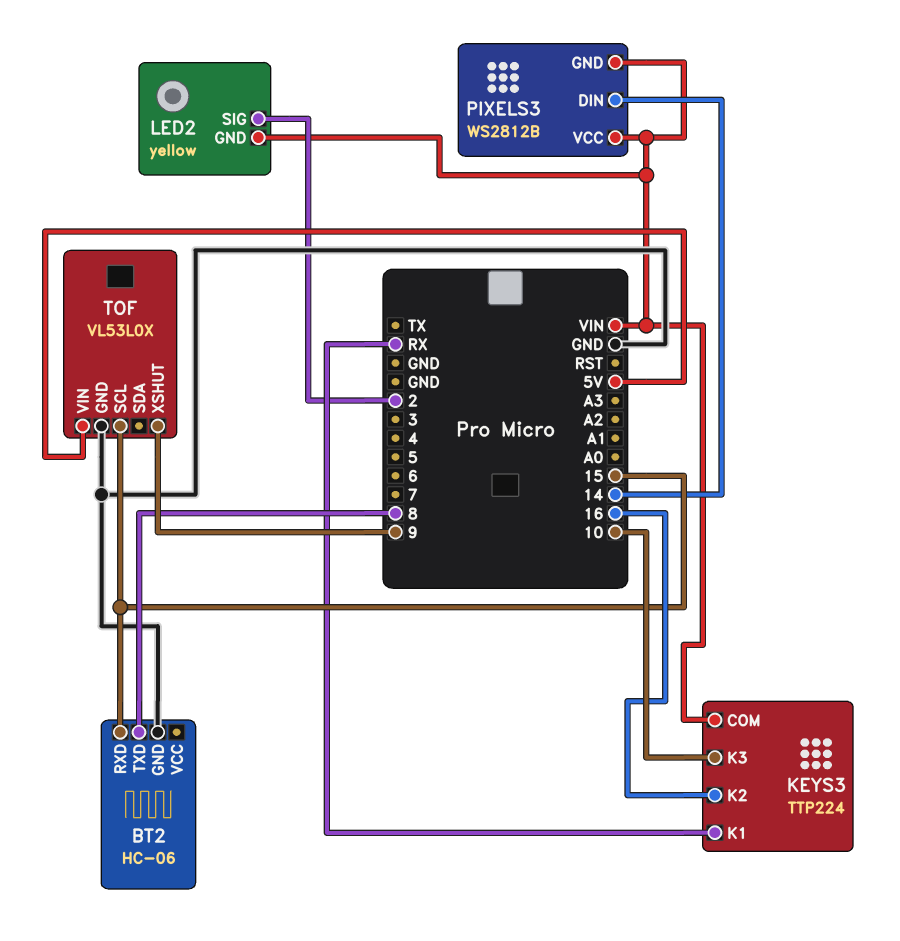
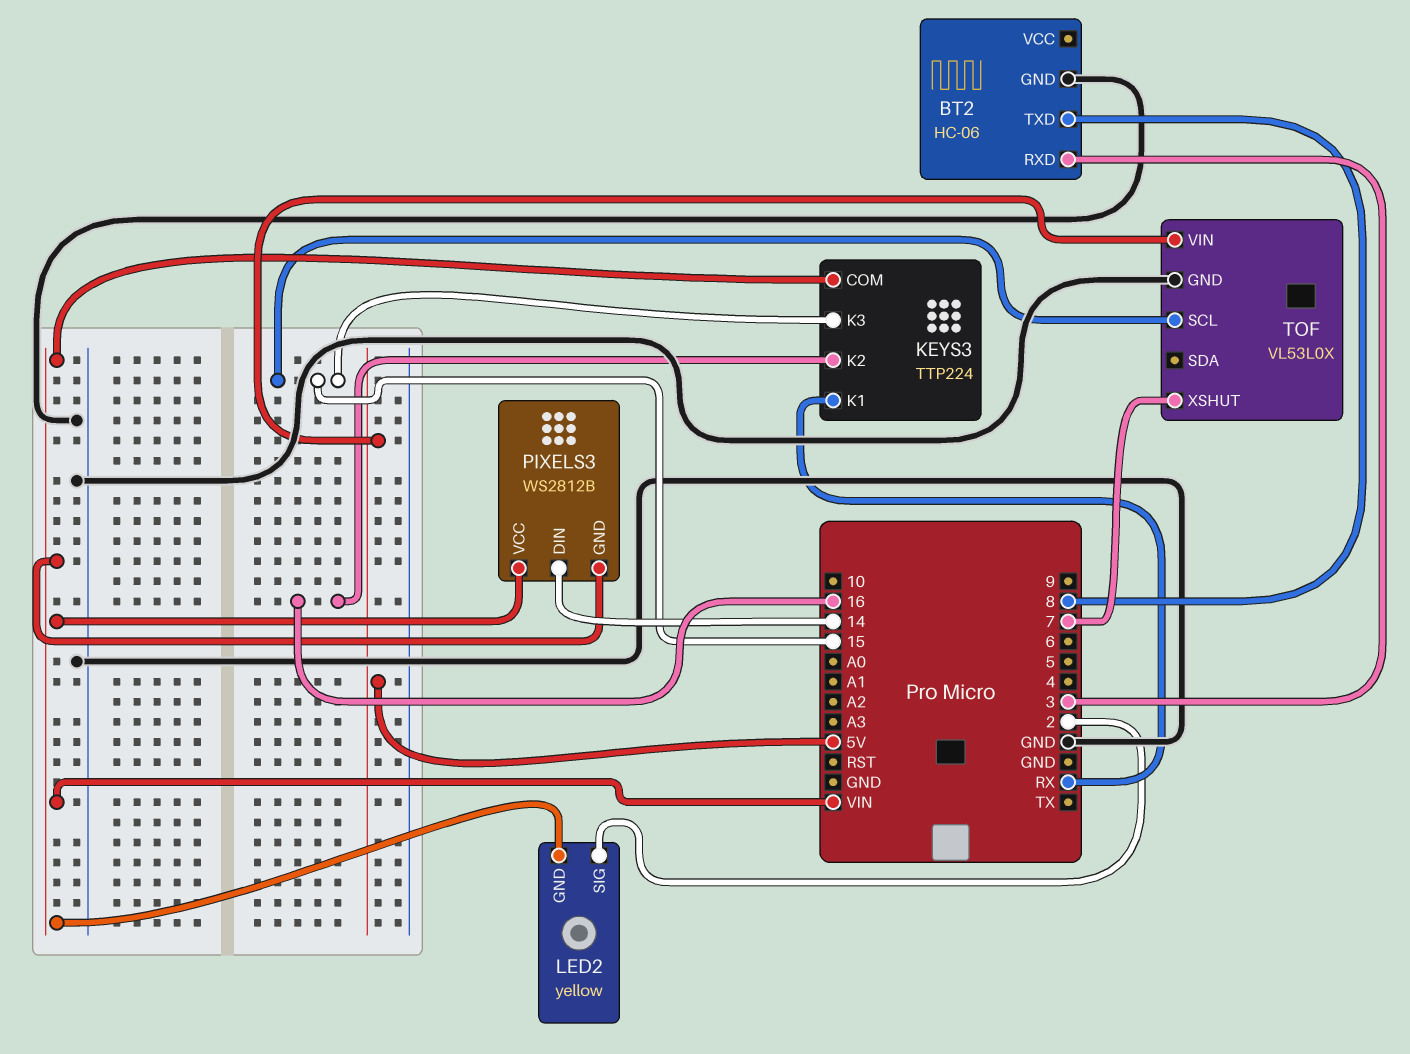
BT2 pin RXD: 15 -> 3
KEYS3 pin K3: 10 -> 15
TOF pin XSHUT: 9 -> 7

